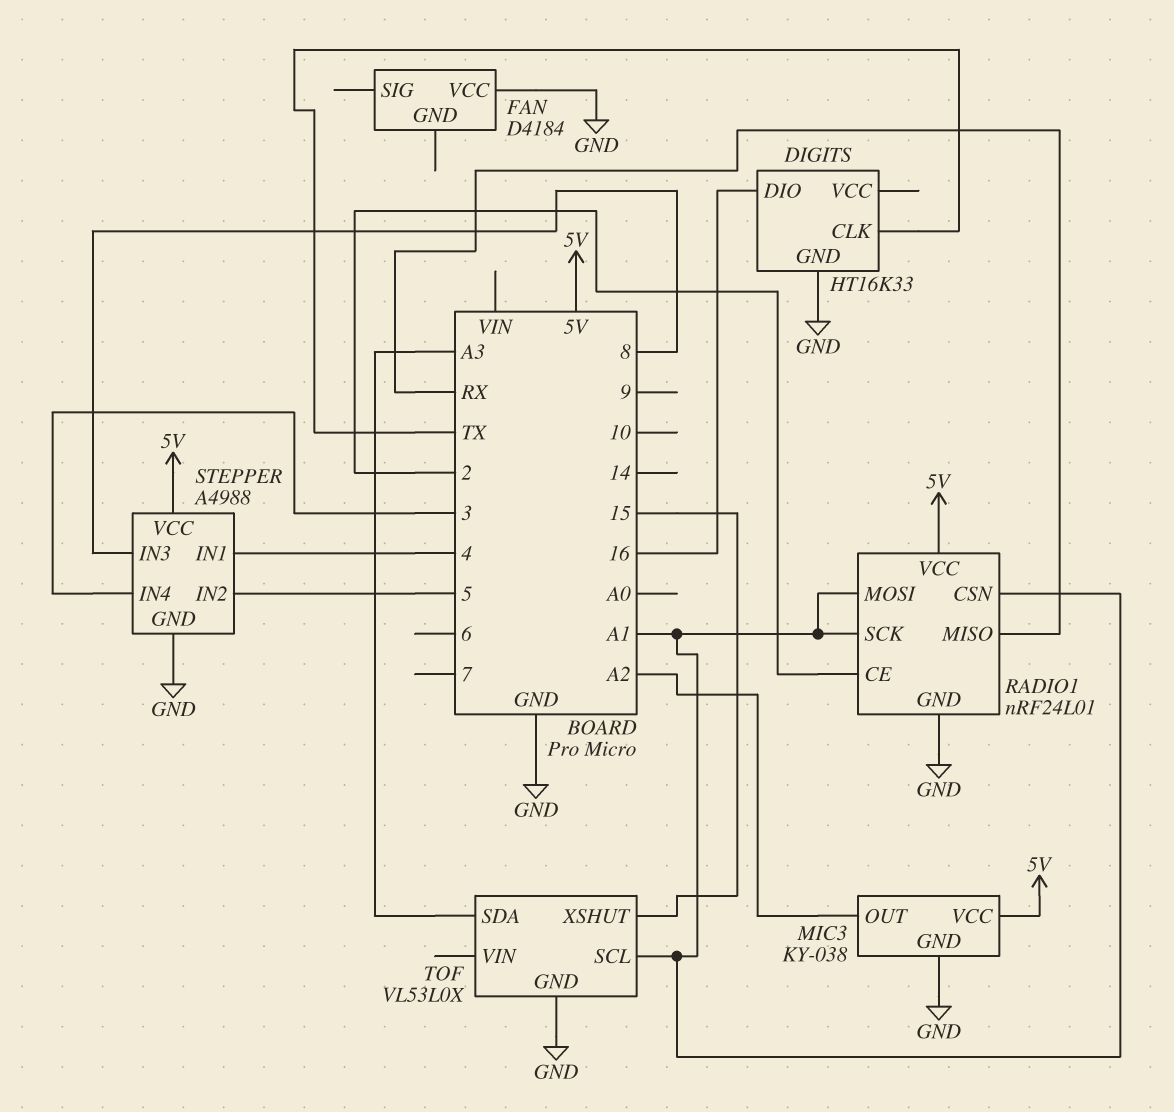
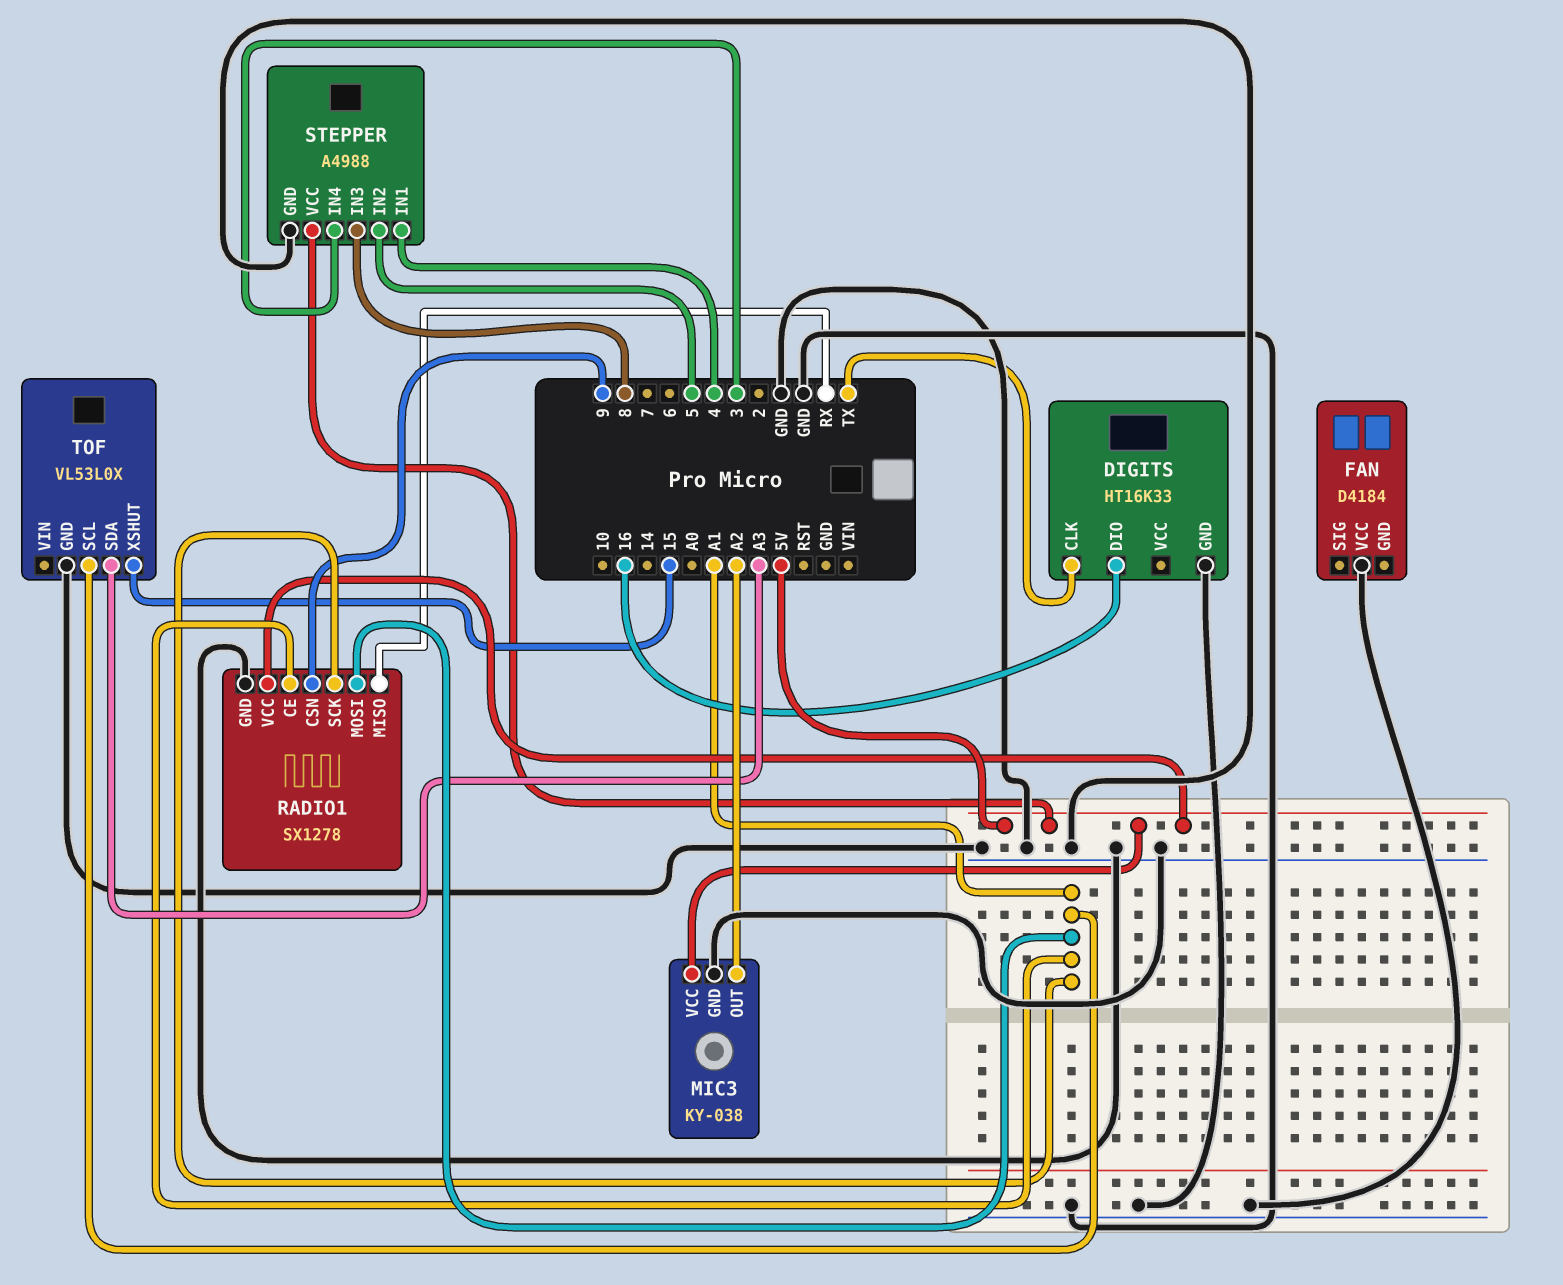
RADIO1: nRF24L01 -> SX1278
RADIO1 pin CE: 2 -> A1
RADIO1 pin CSN: A1 -> 9

